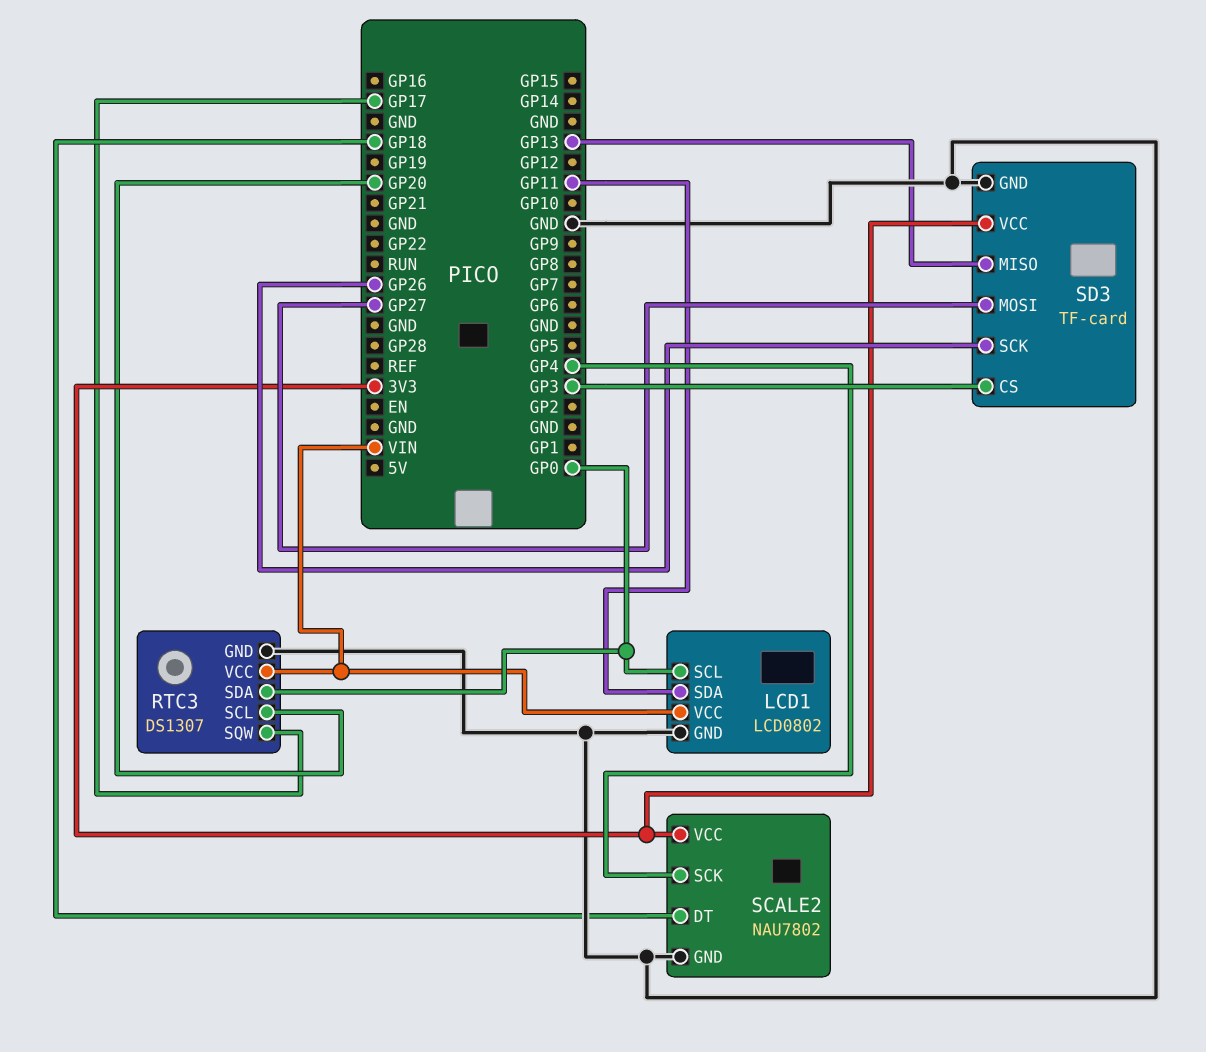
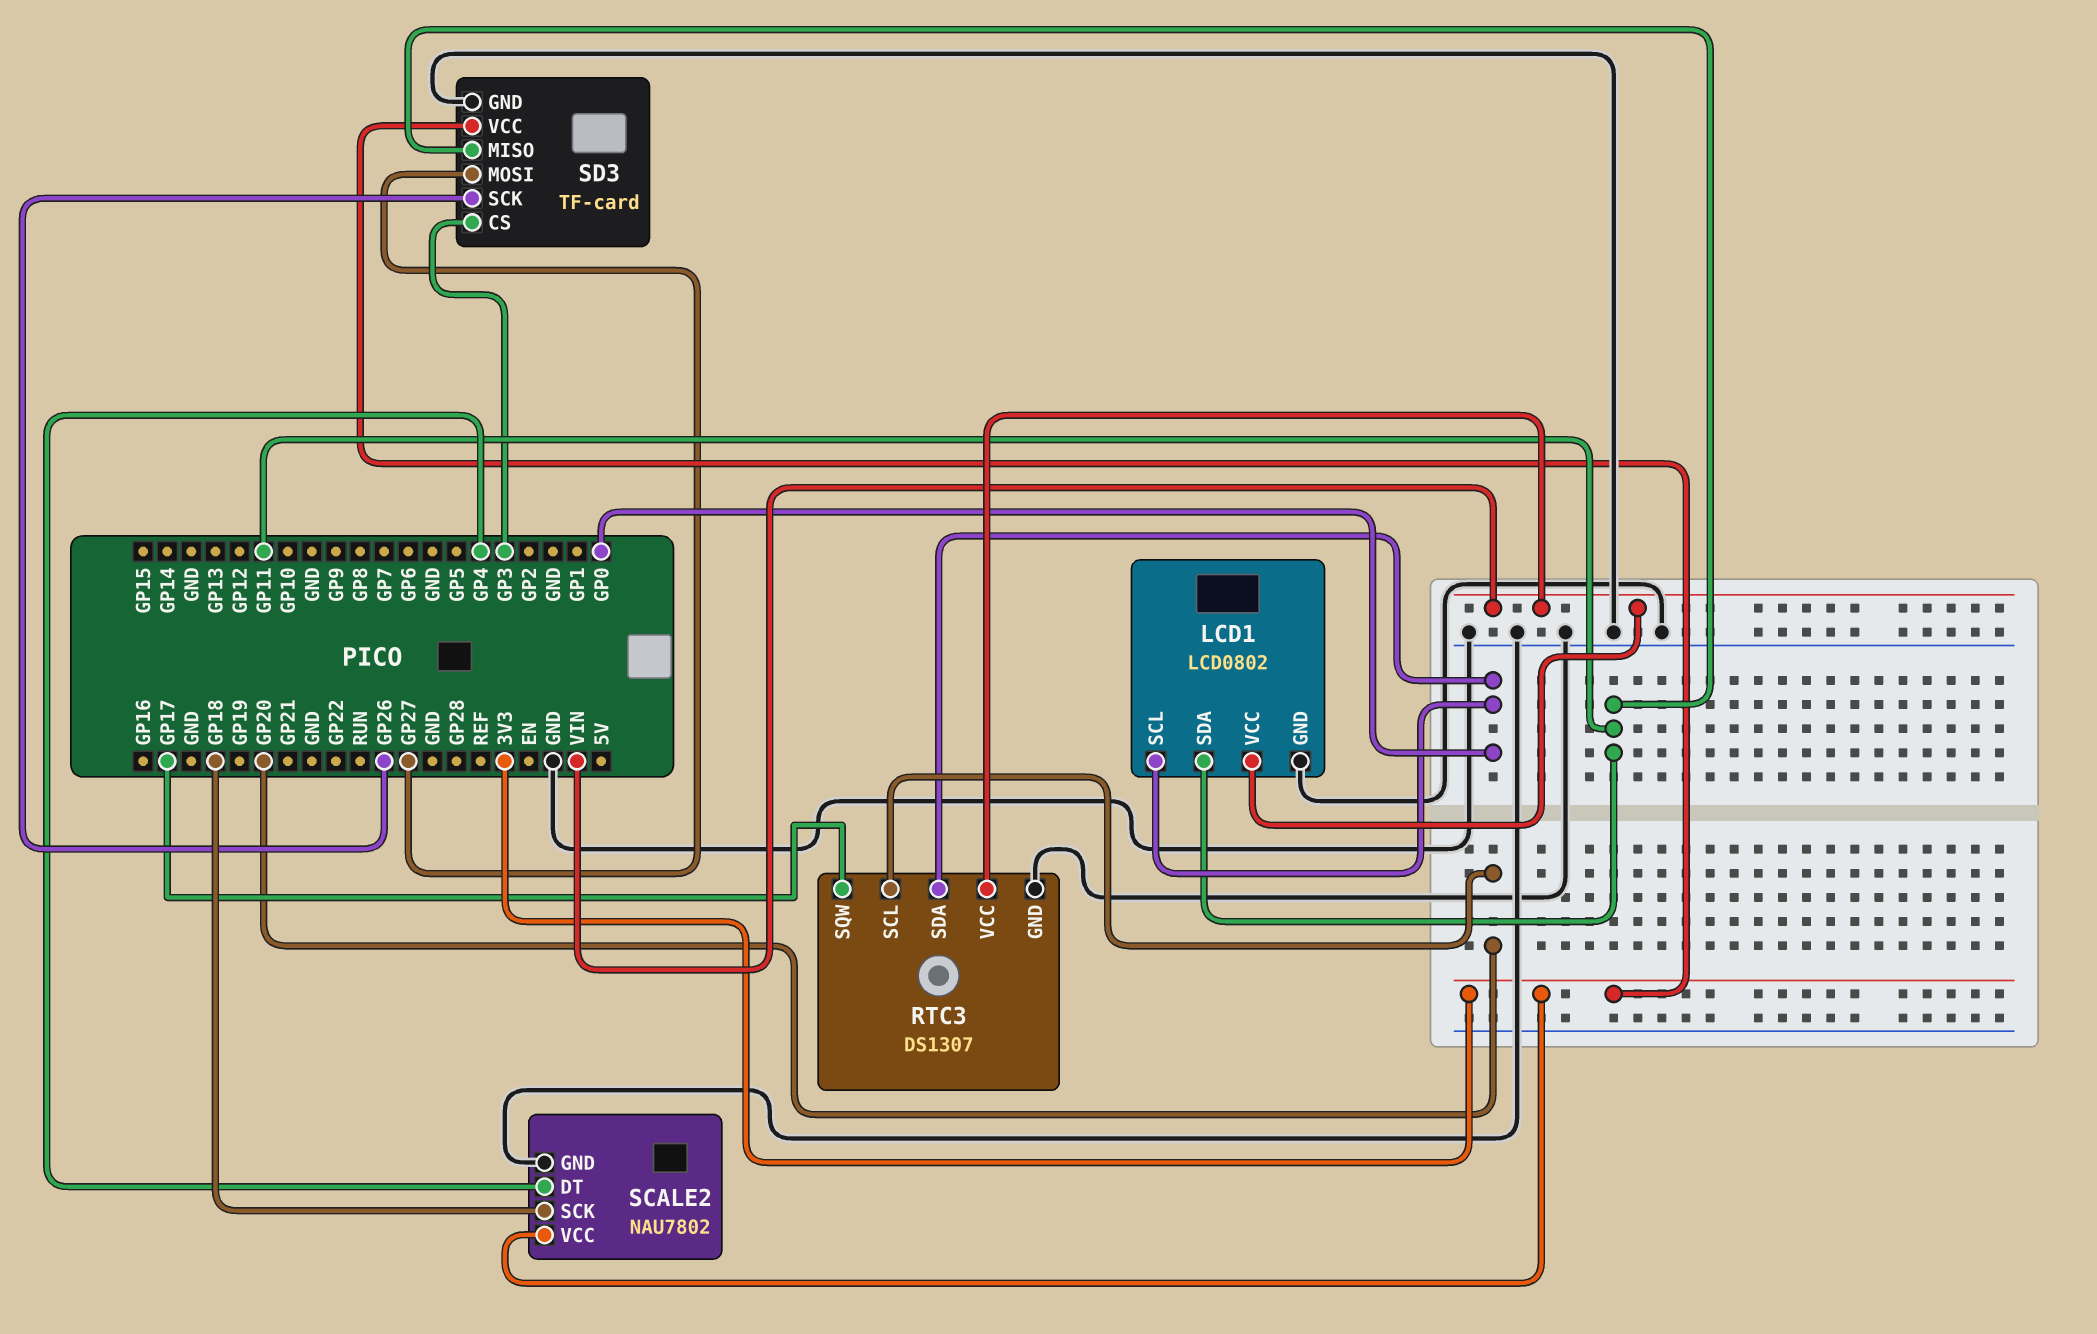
SCALE2 pin DT: GP18 -> GP4
SCALE2 pin SCK: GP4 -> GP18
SD3 pin MISO: GP13 -> GP11

